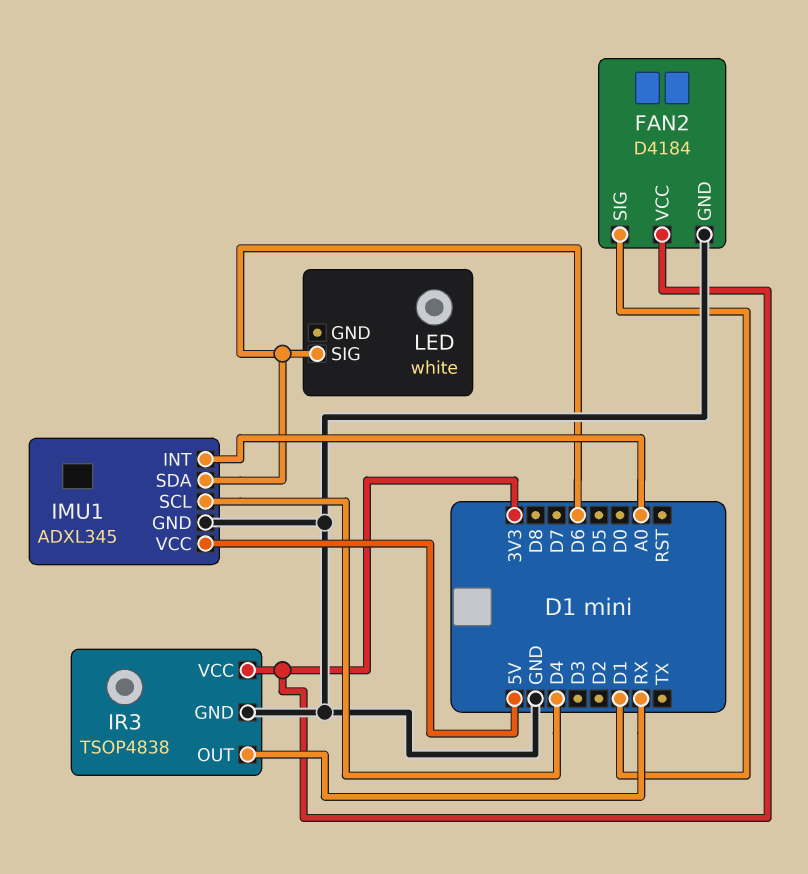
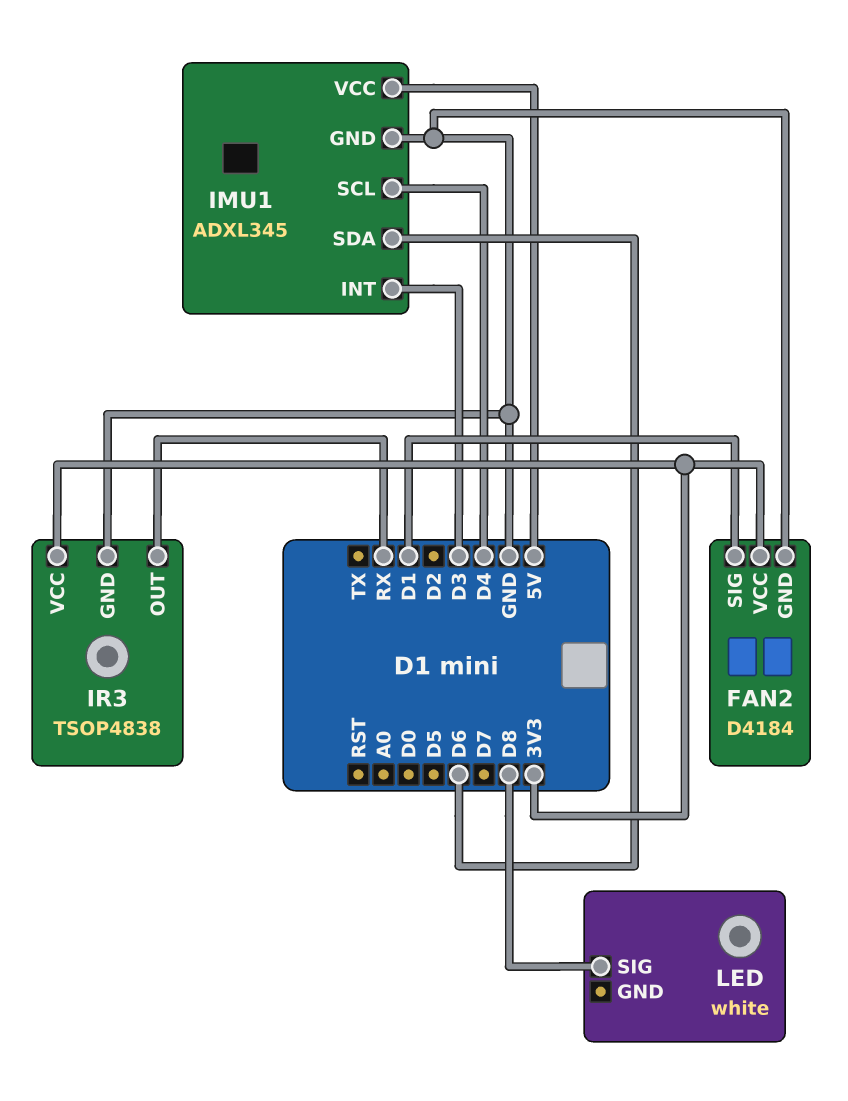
IMU1 pin INT: A0 -> D3
LED pin SIG: D6 -> D8

